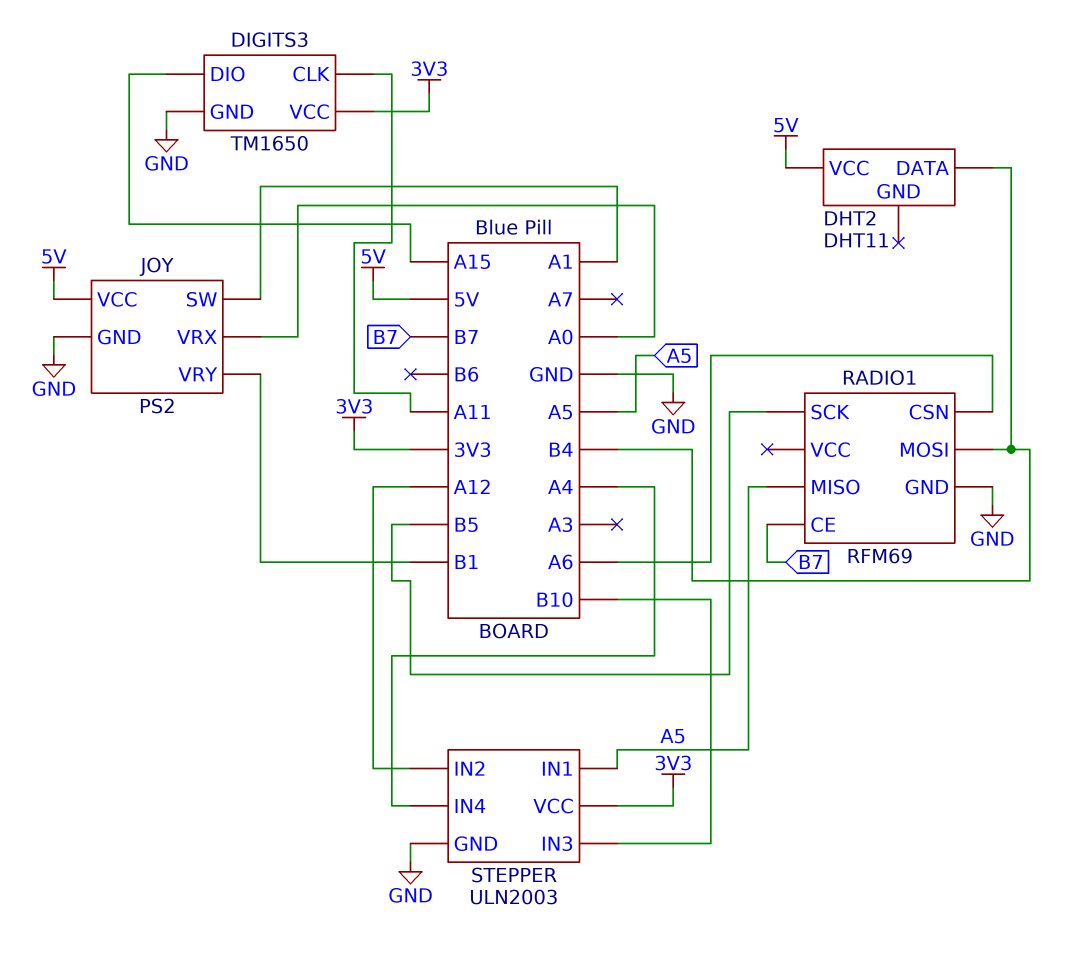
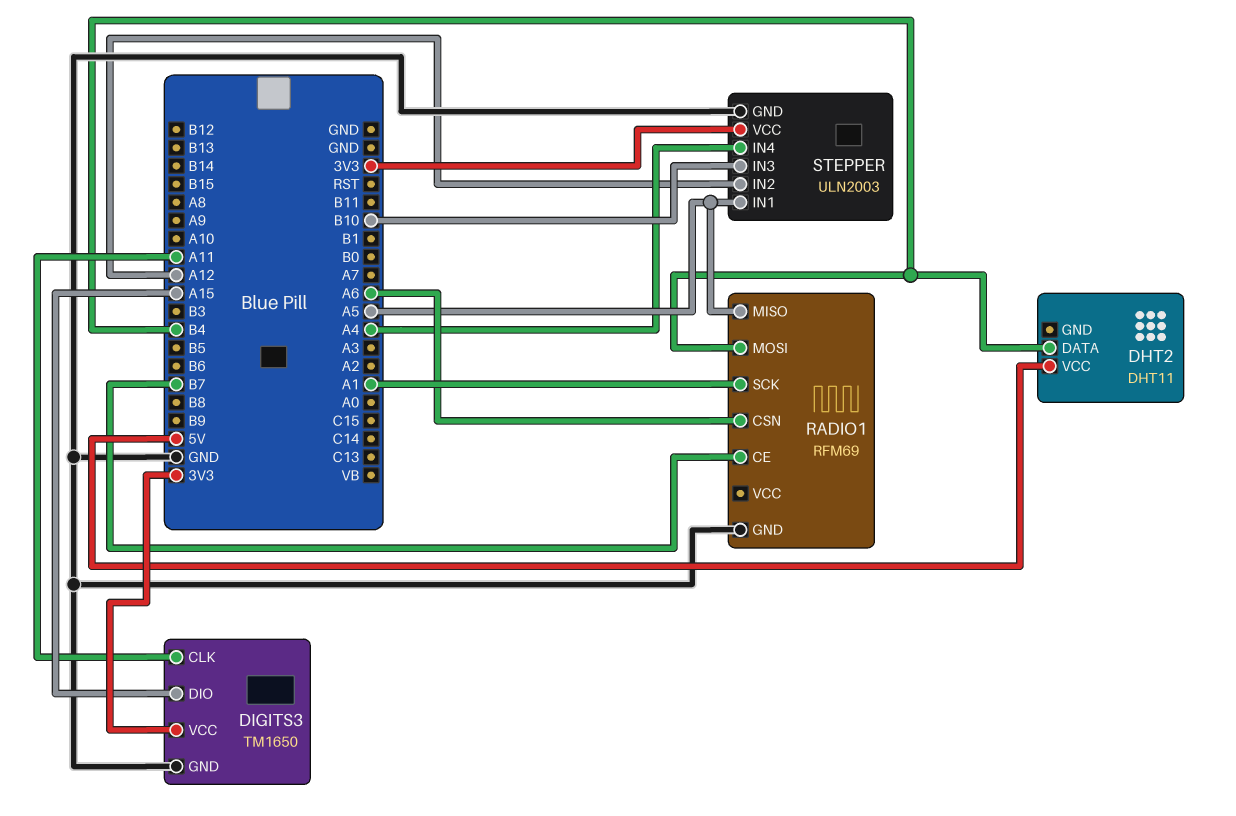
JOY: PS2 -> none
JOY pin GND: GND -> none
JOY pin SW: A1 -> none
JOY pin VCC: 5V -> none
JOY pin VRX: A0 -> none
JOY pin VRY: B1 -> none
RADIO1 pin SCK: B5 -> A1

